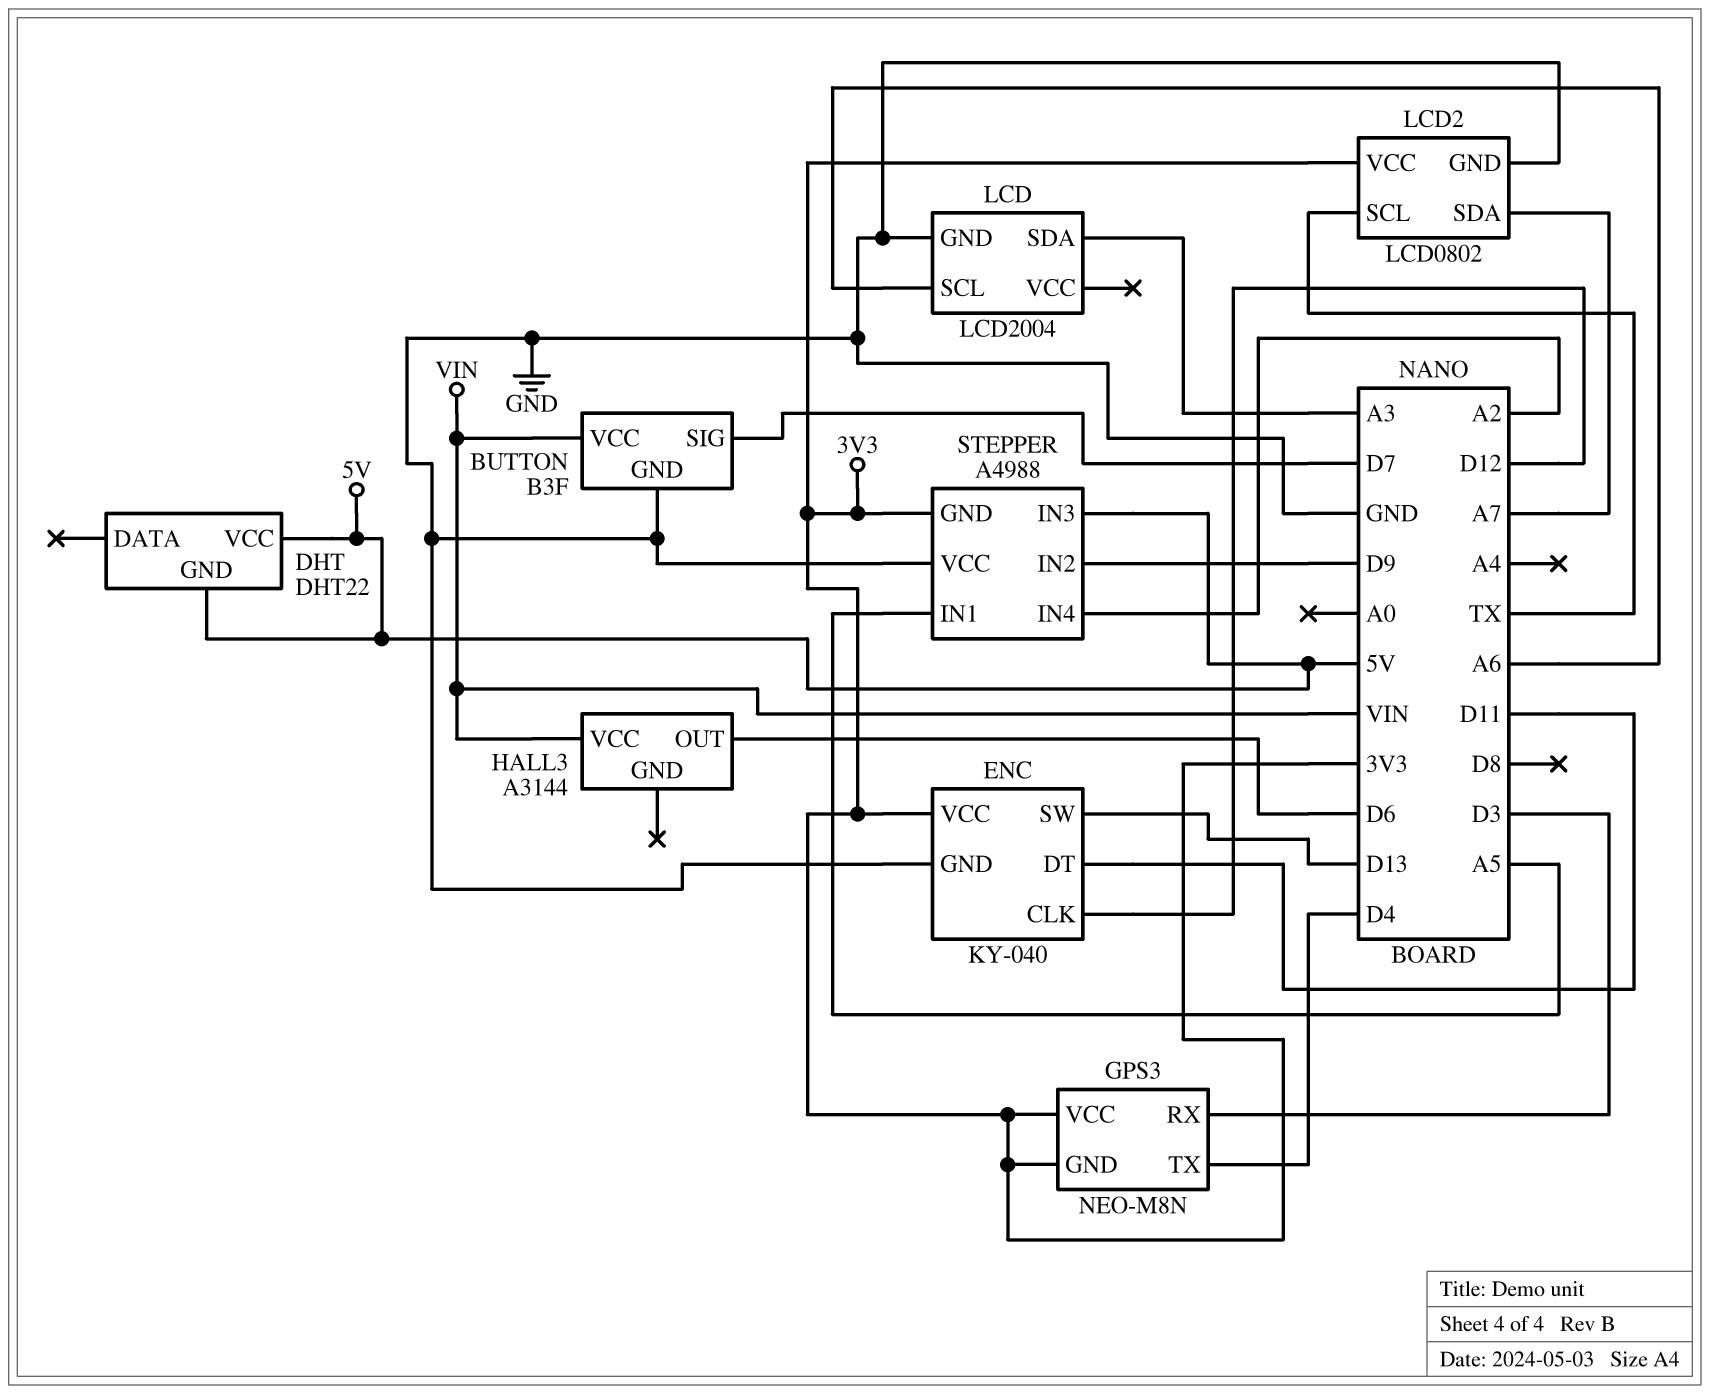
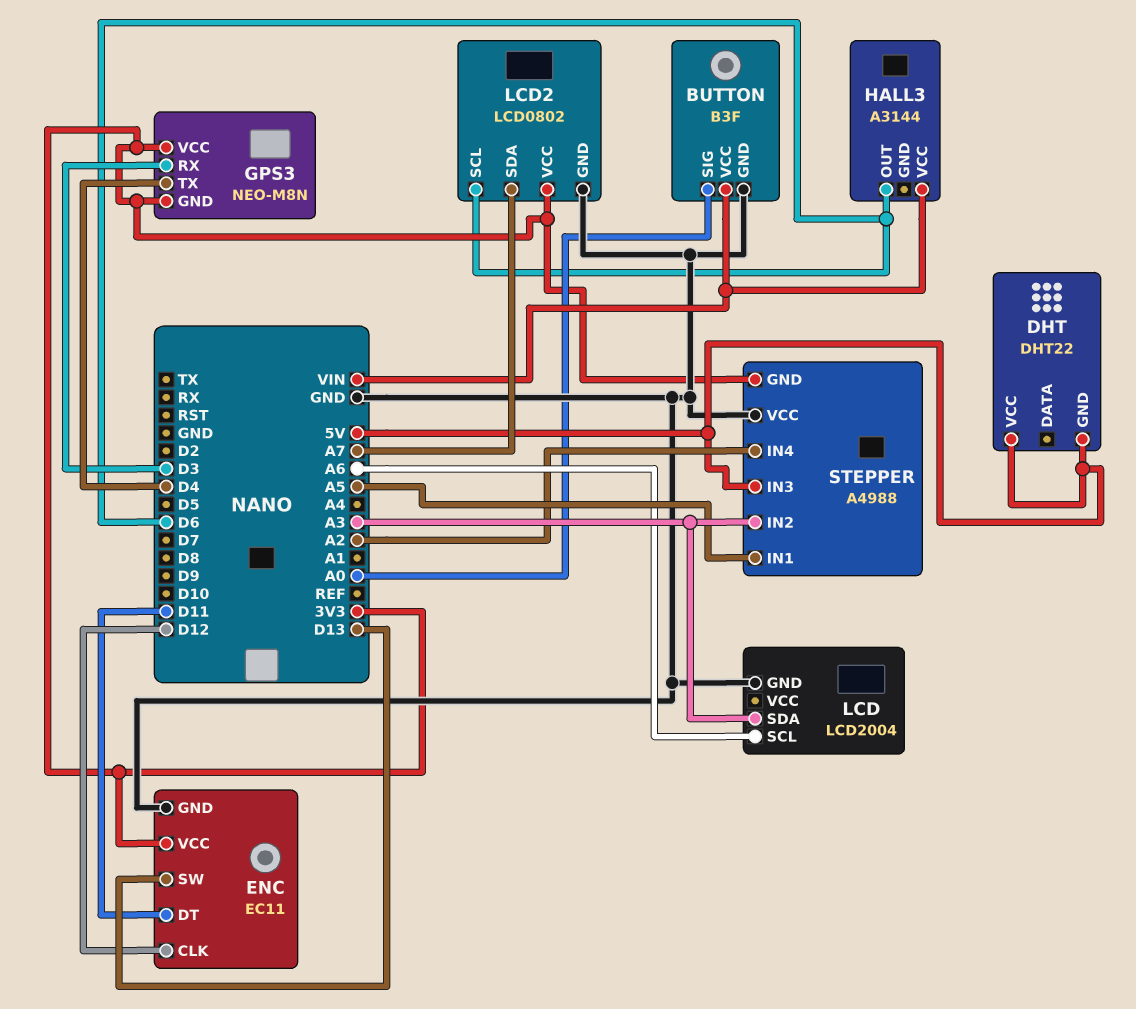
BUTTON pin SIG: D7 -> A0
ENC: KY-040 -> EC11
LCD2 pin SCL: TX -> D6
STEPPER pin IN2: D9 -> A3

